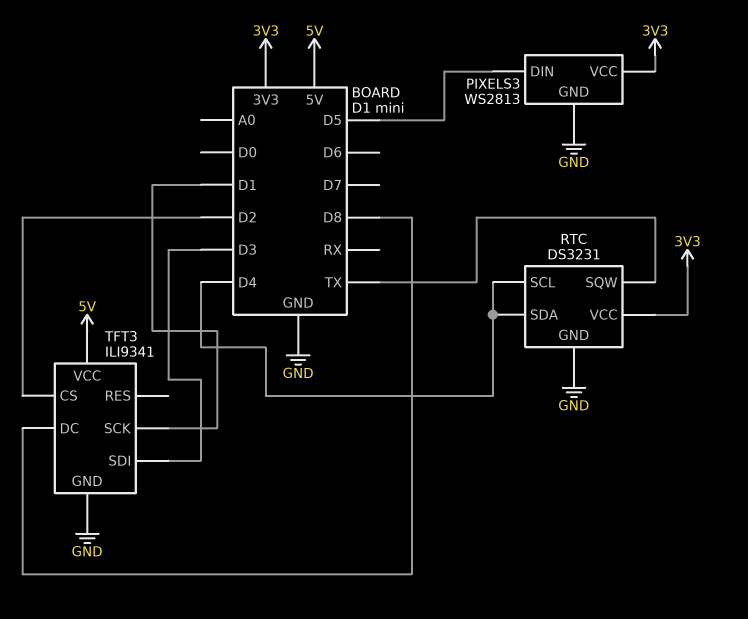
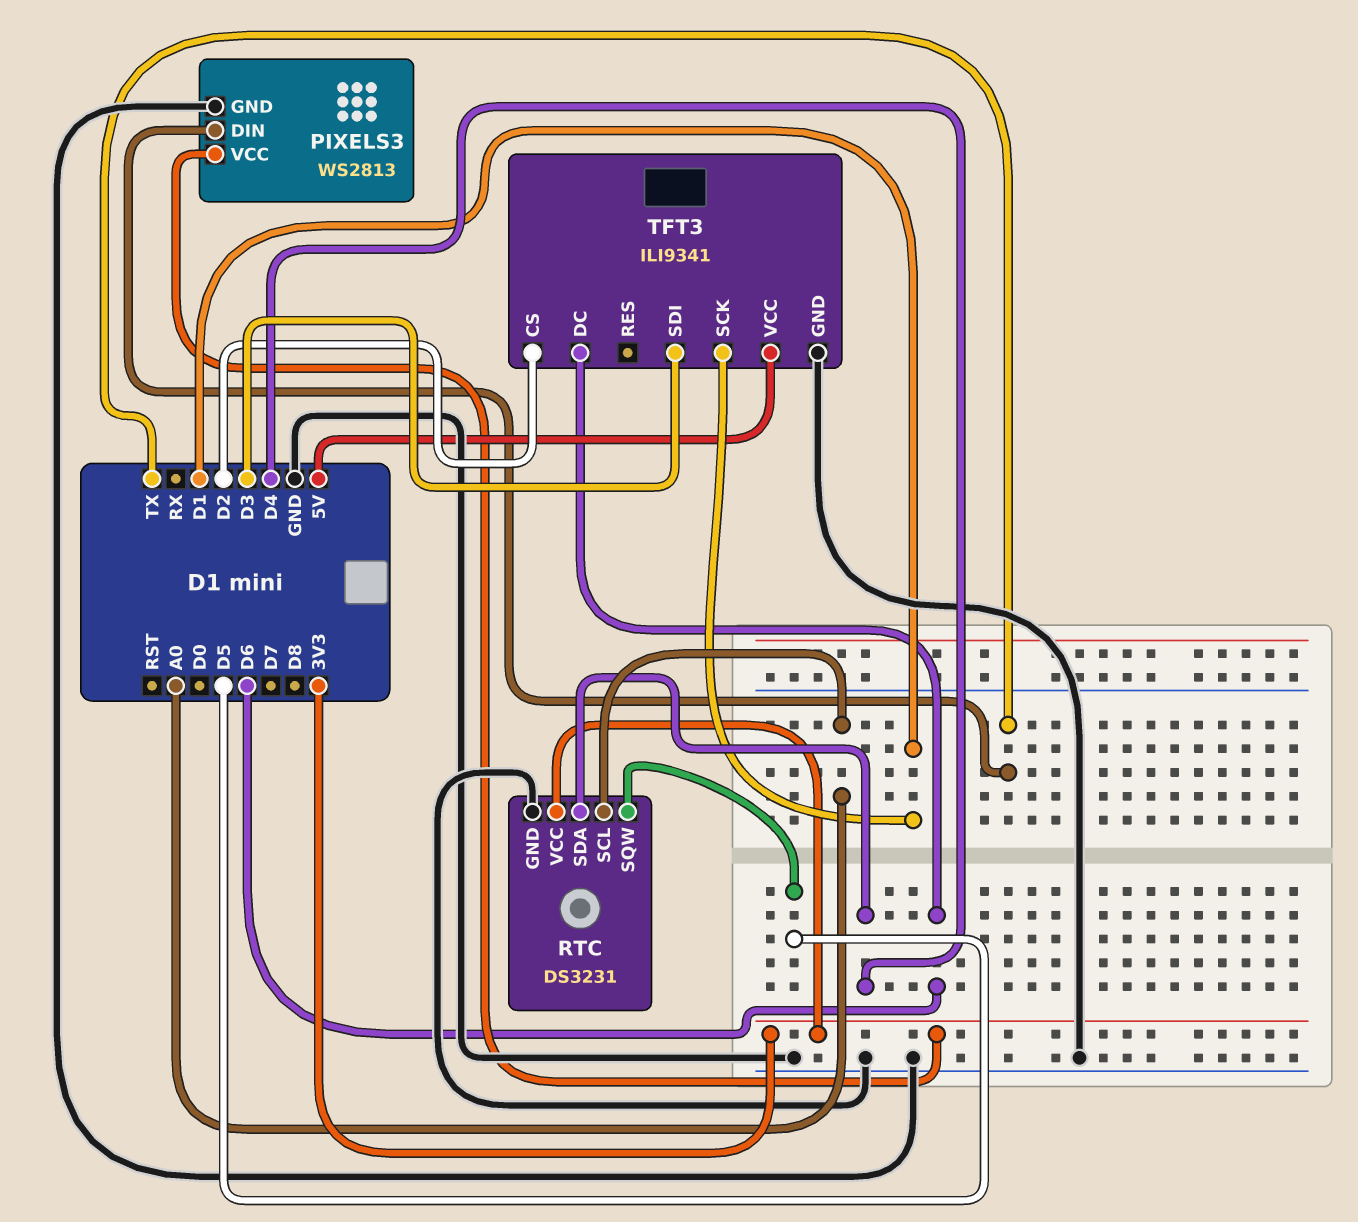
PIXELS3 pin DIN: D5 -> TX
RTC pin SCL: D4 -> A0
RTC pin SQW: TX -> D5
TFT3 pin DC: D8 -> D6

